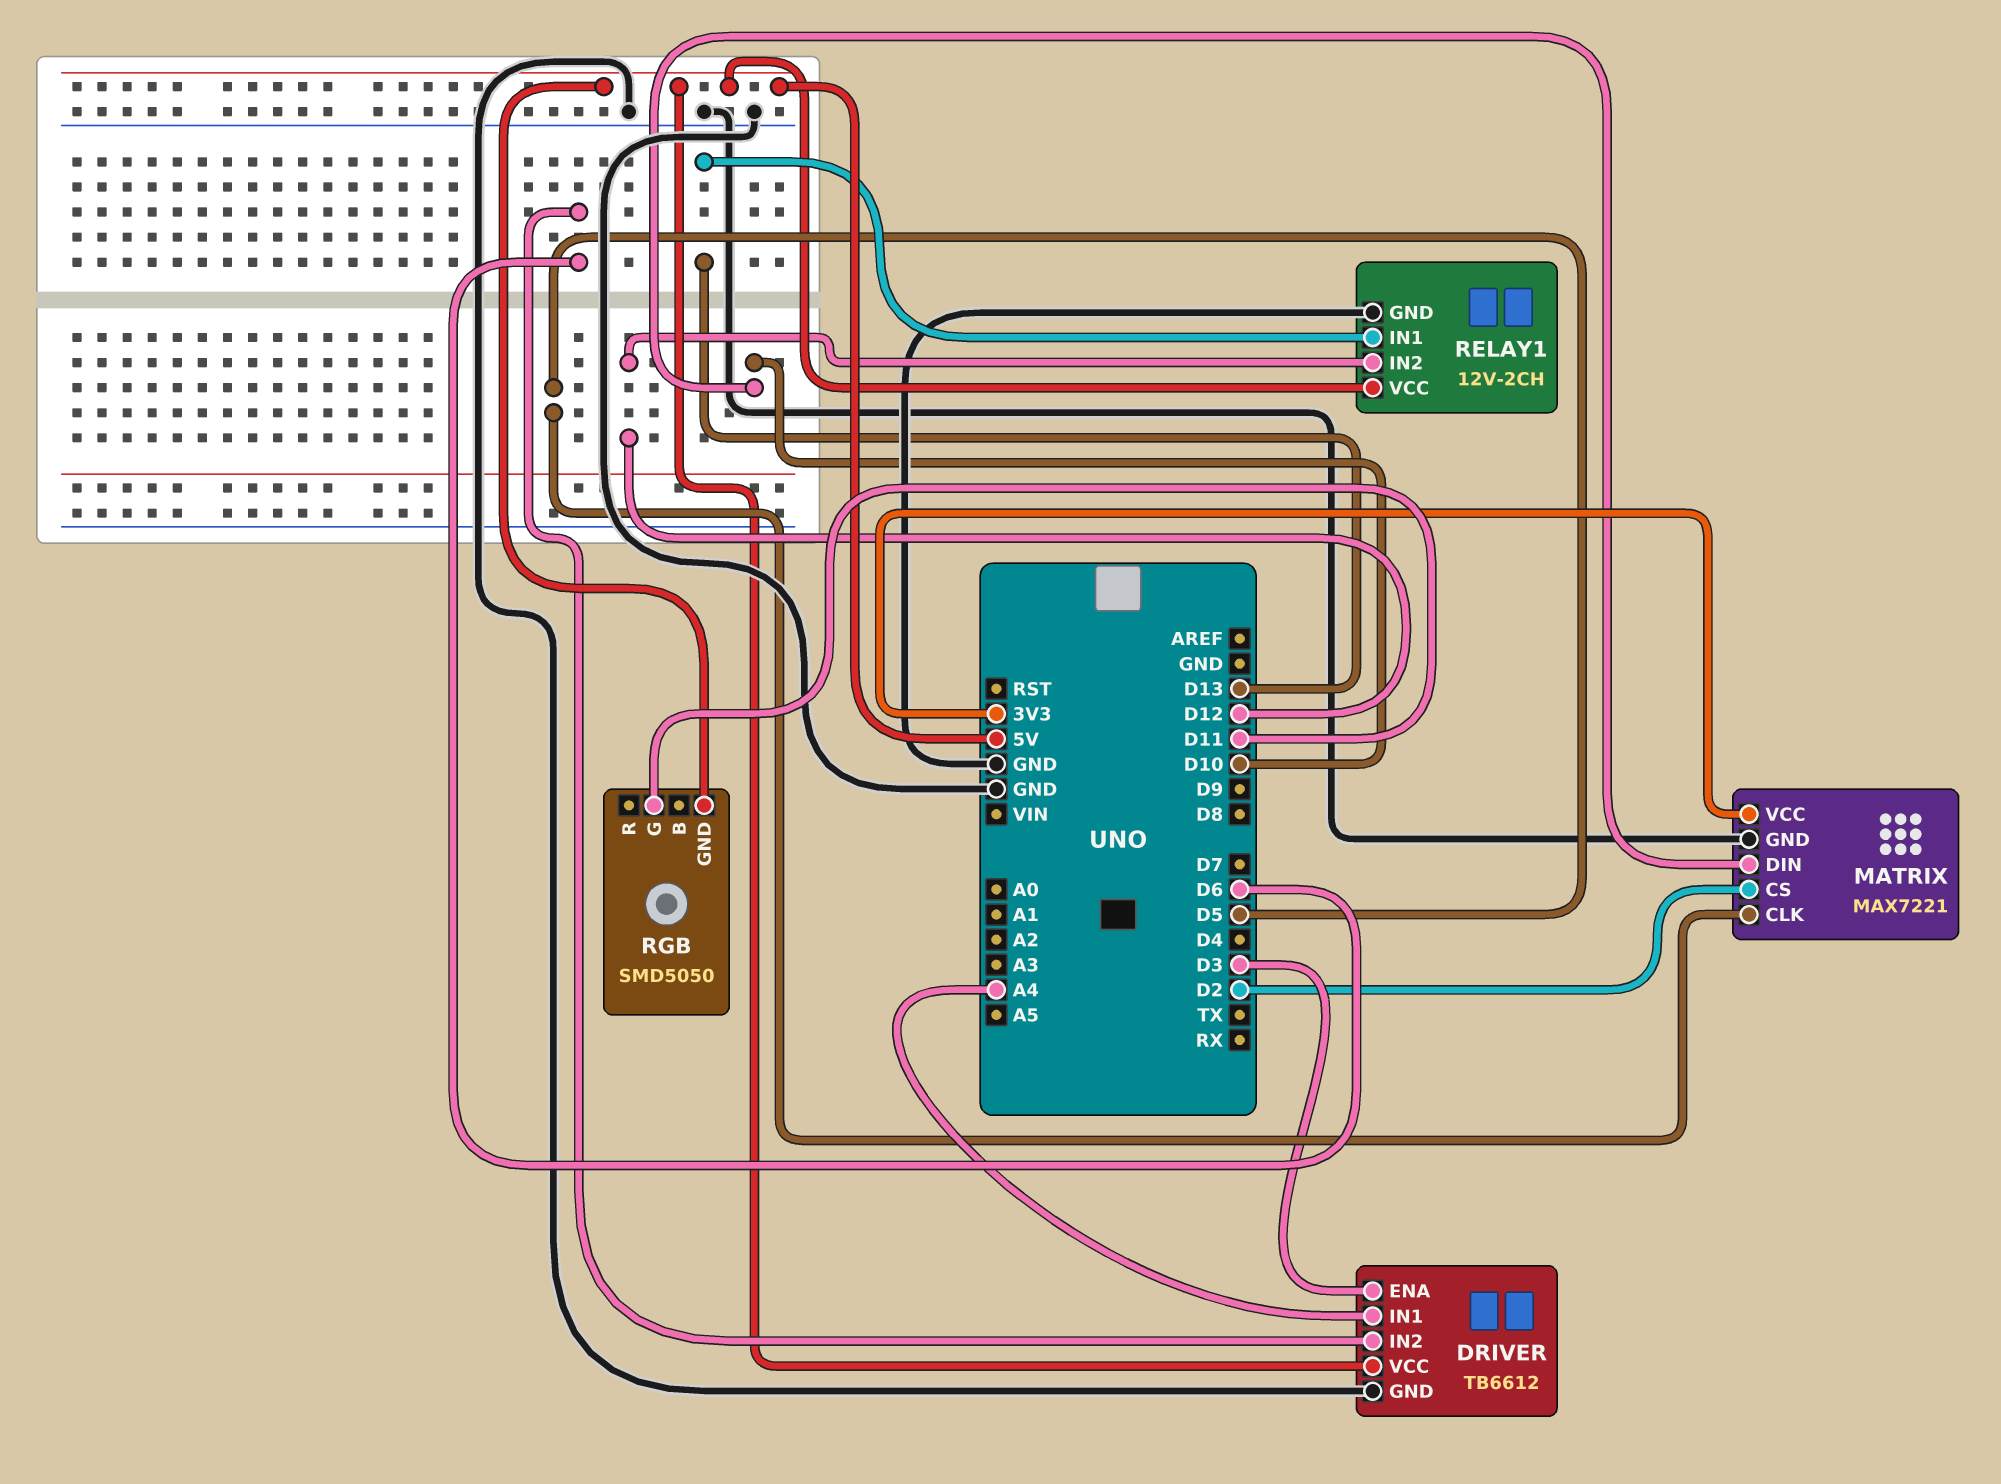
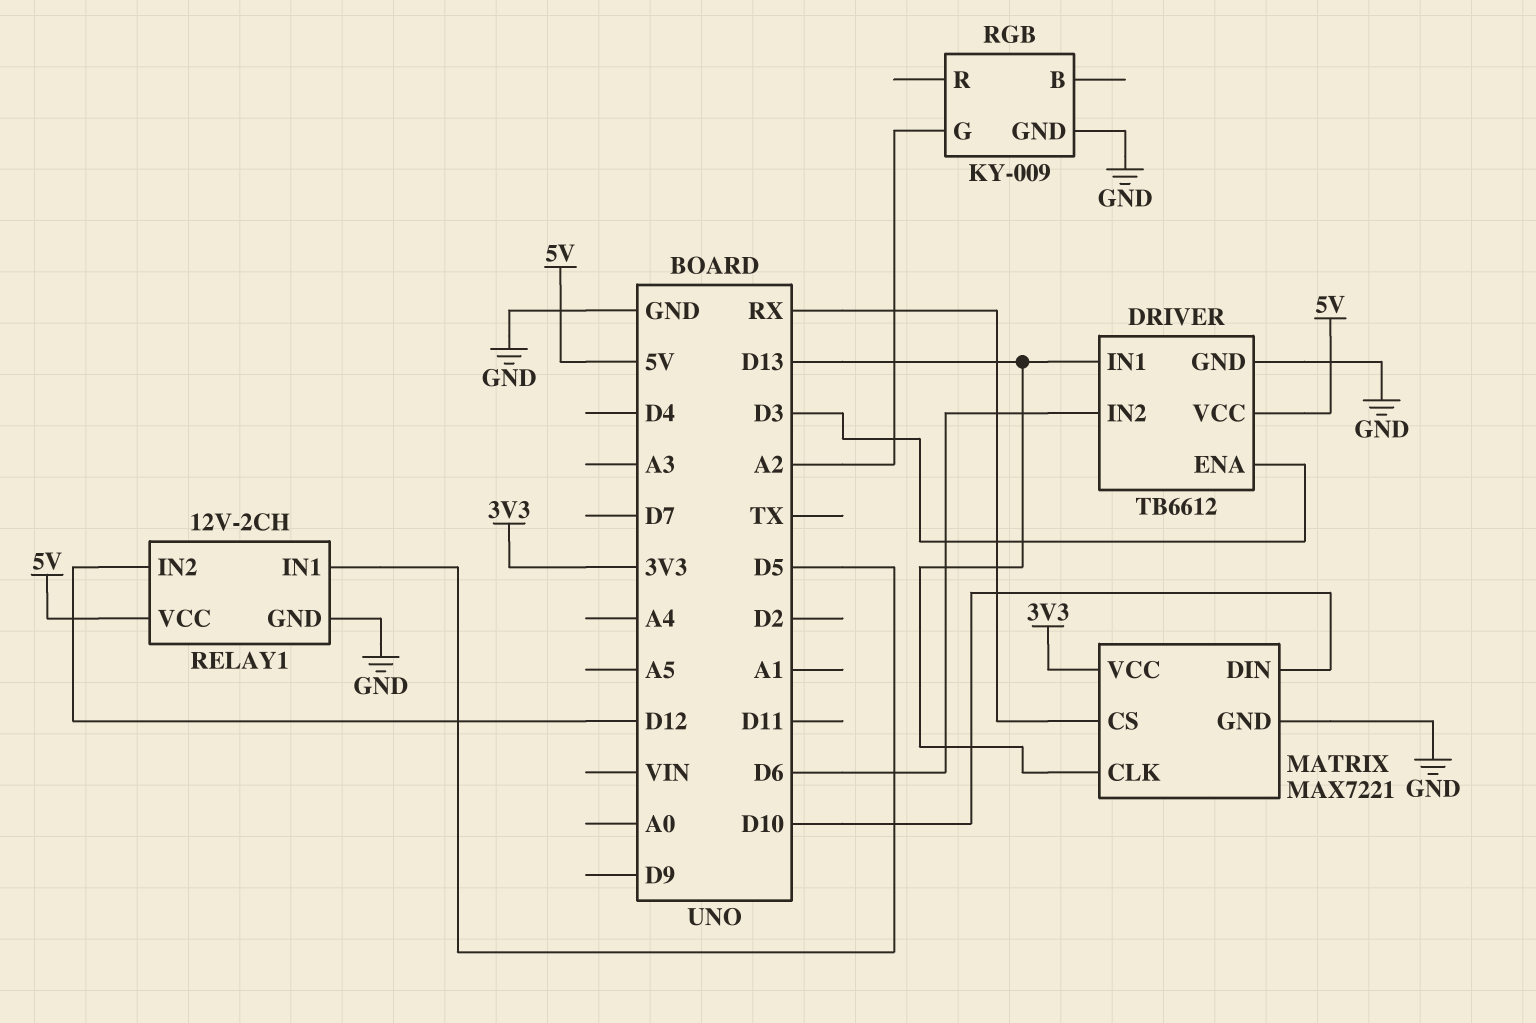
DRIVER pin IN1: A4 -> D13
MATRIX pin CLK: D5 -> D13
MATRIX pin CS: D2 -> RX
RELAY1 pin IN1: D13 -> D5
RGB: SMD5050 -> KY-009
RGB pin G: D11 -> A2
RGB pin GND: 5V -> GND

